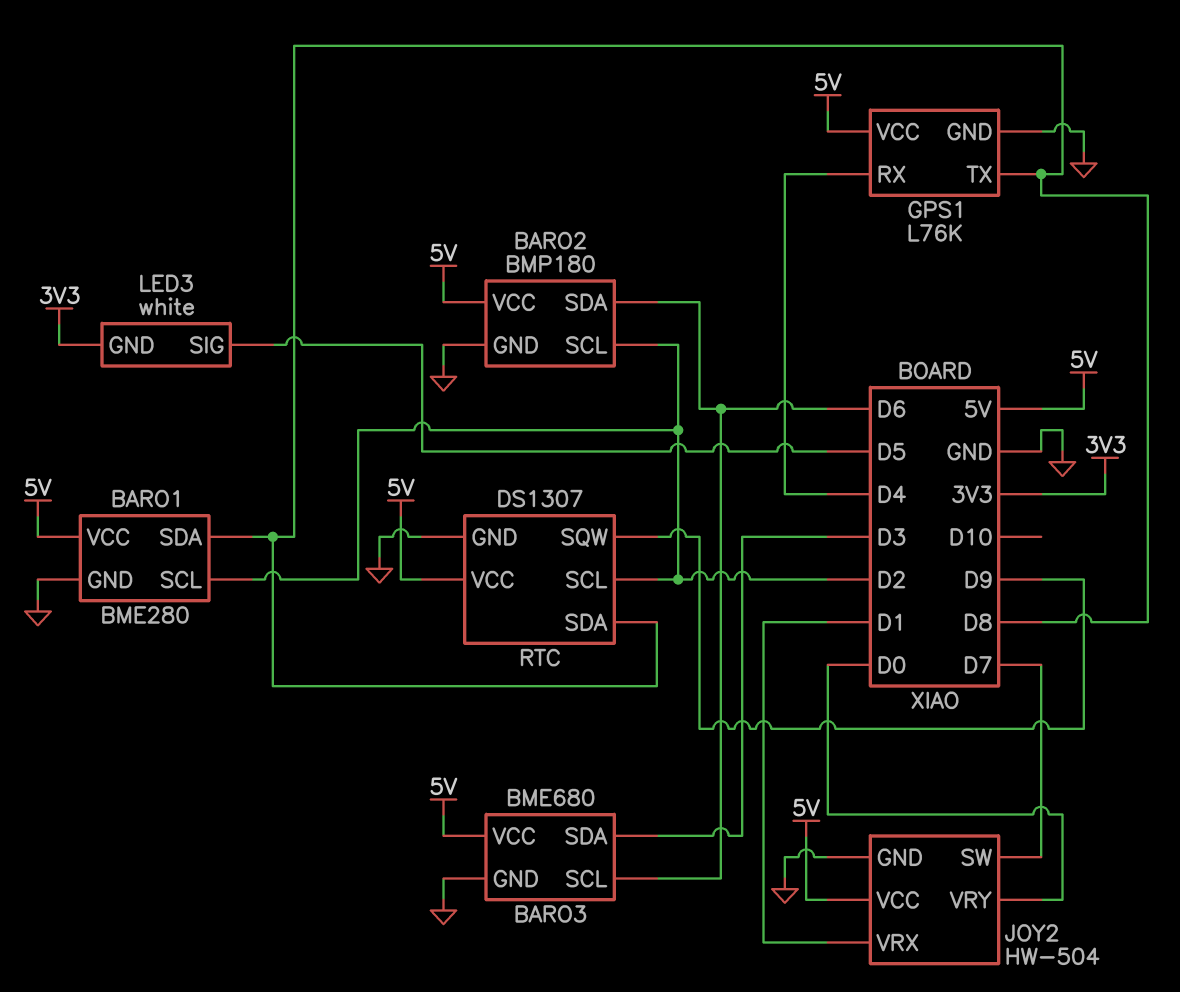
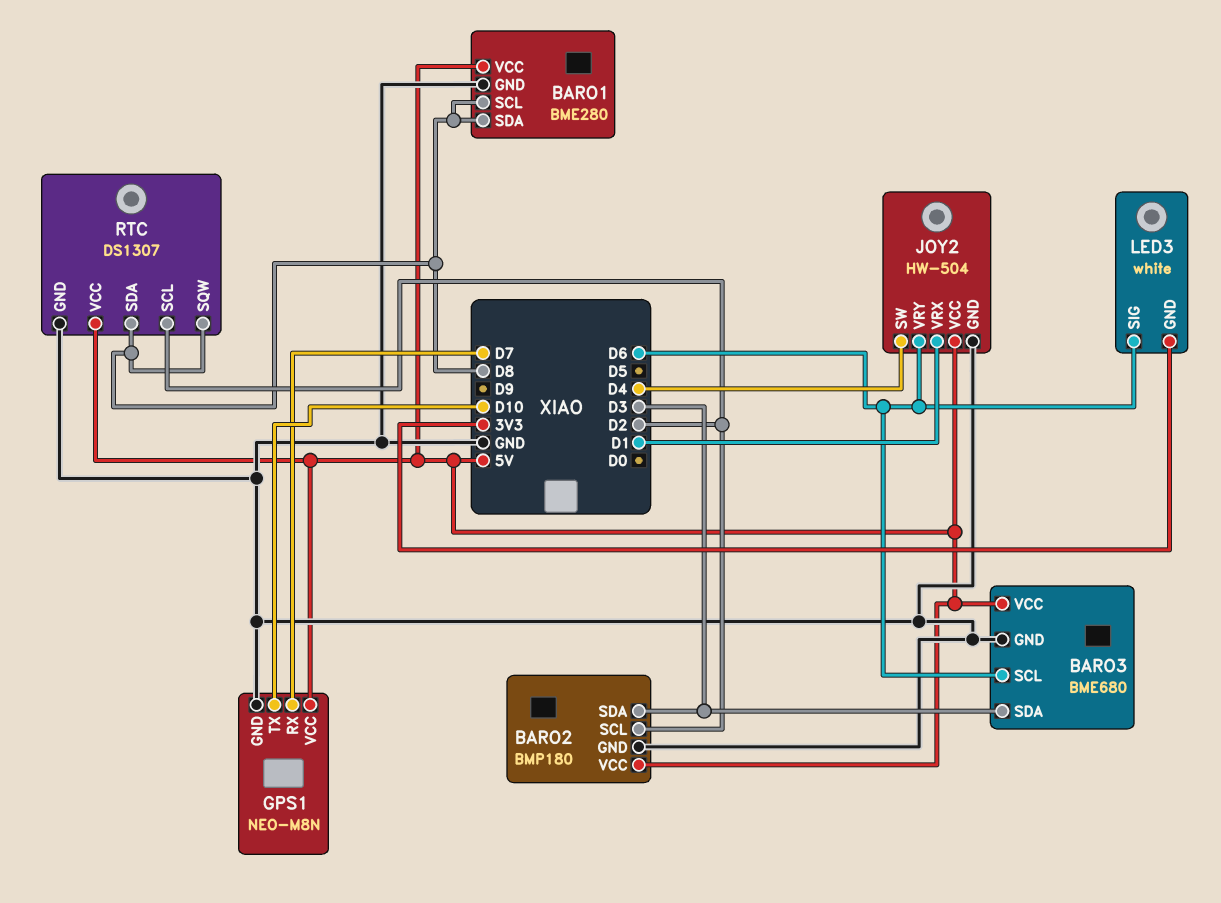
BARO1 pin SCL: D2 -> D8
BARO2 pin SDA: D6 -> D3
GPS1: L76K -> NEO-M8N
GPS1 pin RX: D4 -> D7
GPS1 pin TX: D8 -> D10
JOY2 pin SW: D7 -> D4
JOY2 pin VRY: D0 -> D6
LED3 pin SIG: D5 -> D6
RTC pin SQW: D9 -> D8

